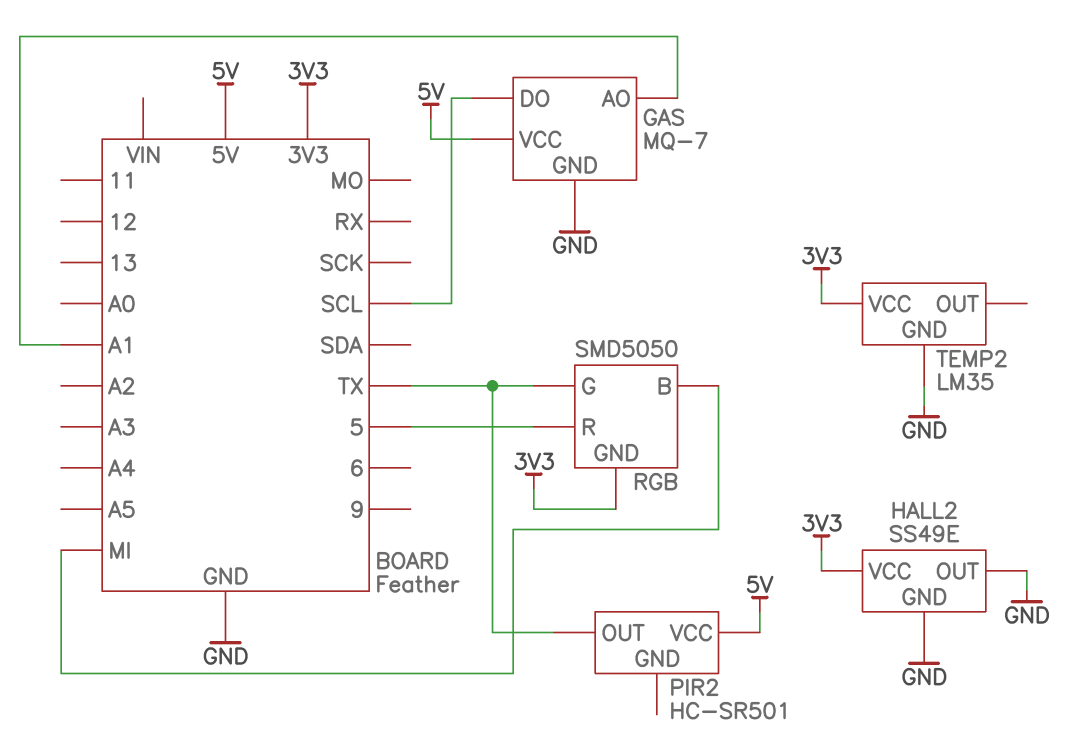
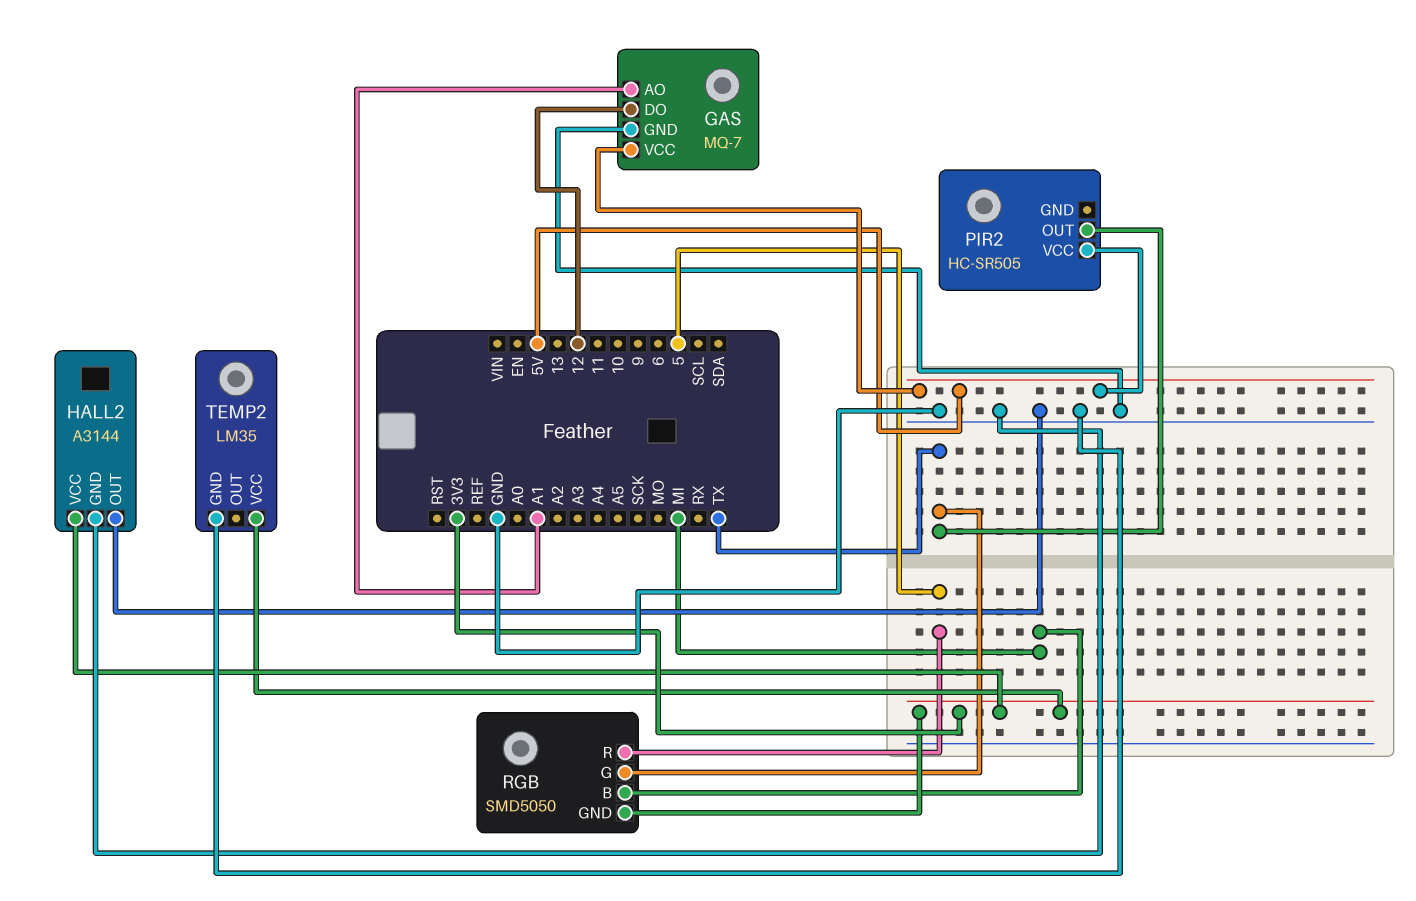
GAS pin DO: SCL -> 12
HALL2: SS49E -> A3144
PIR2: HC-SR501 -> HC-SR505

